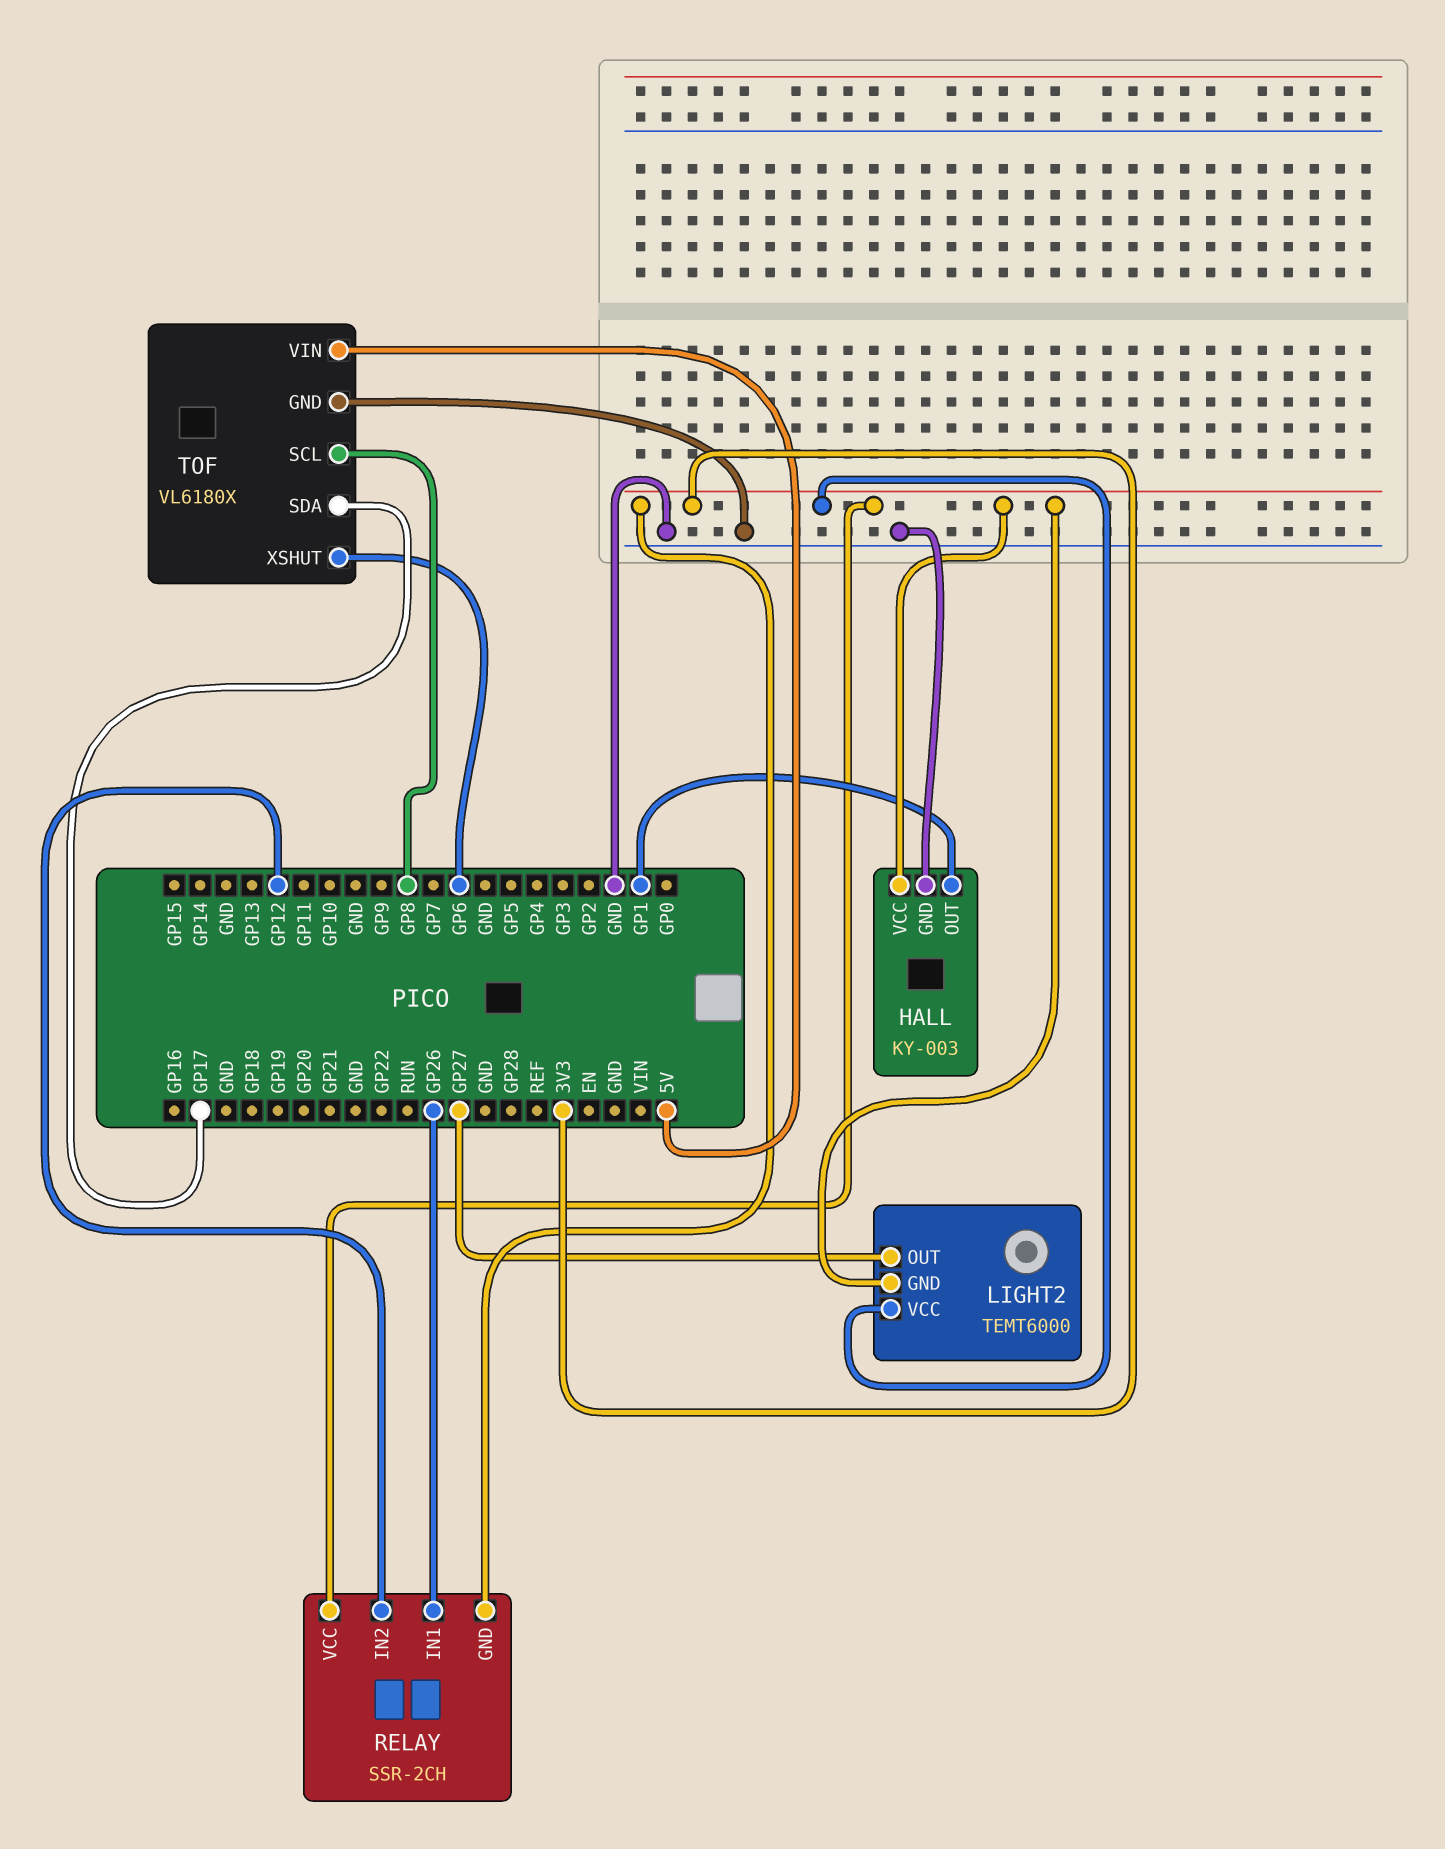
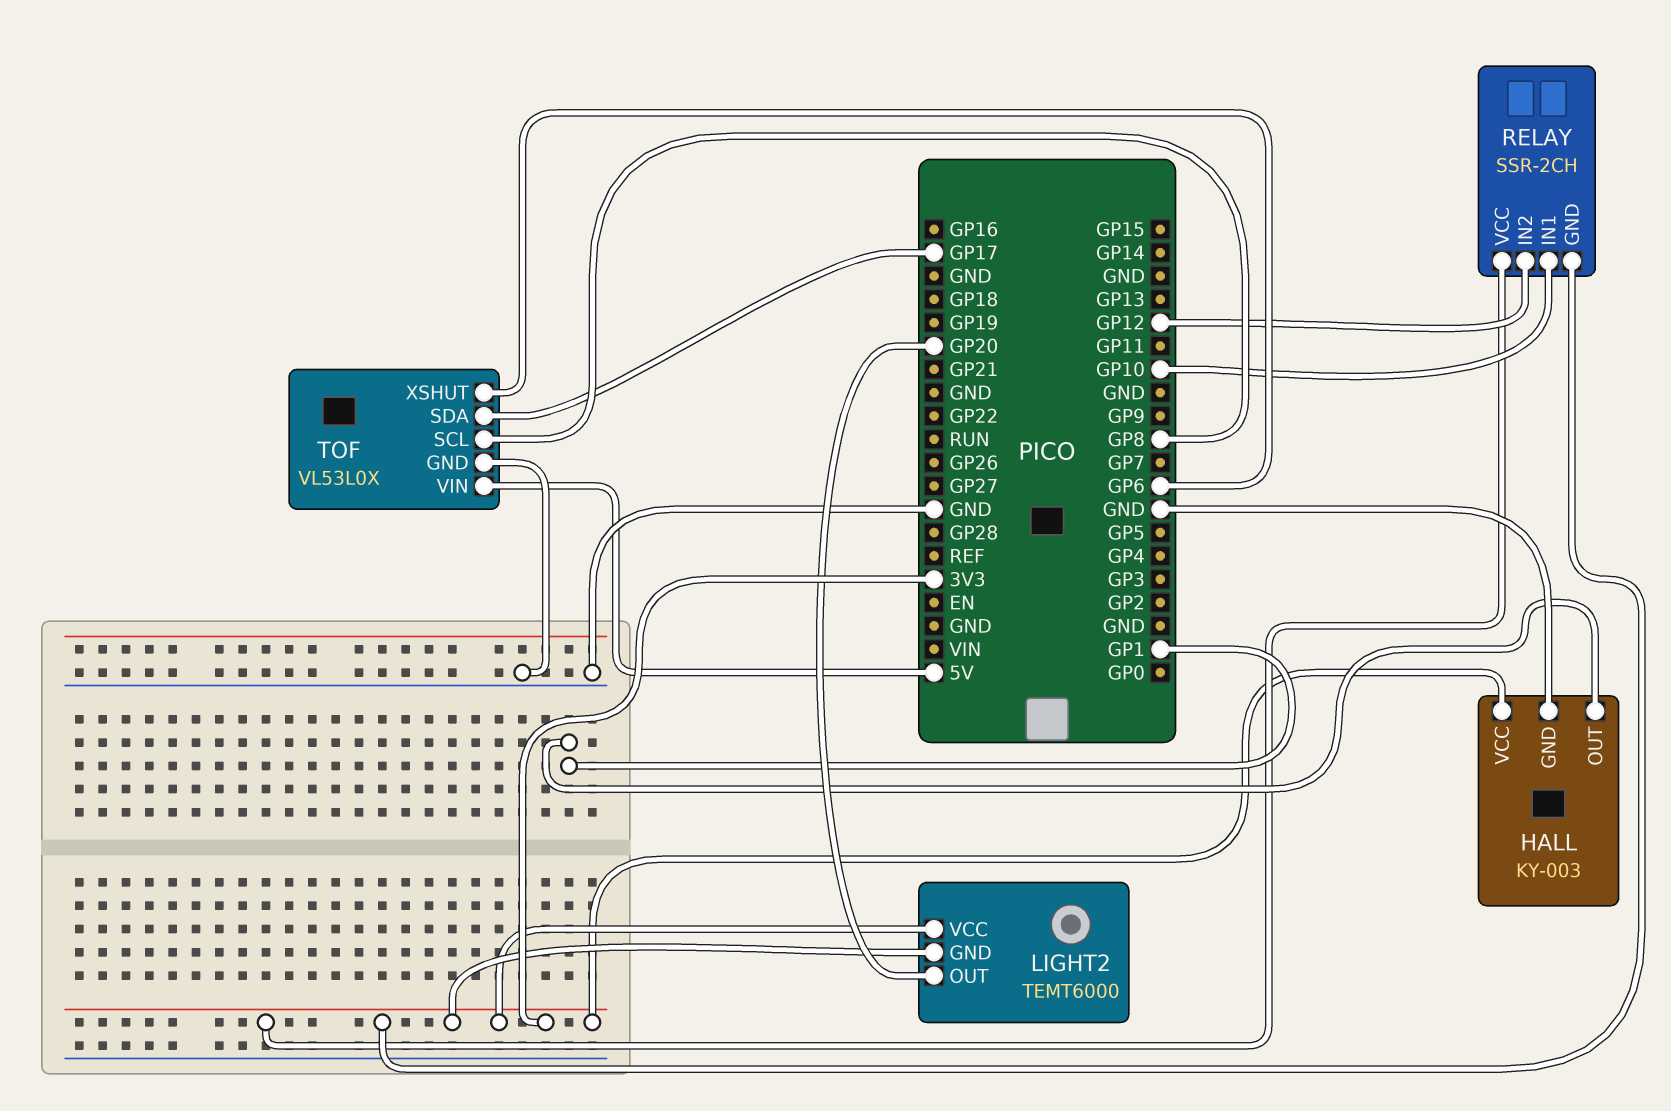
LIGHT2 pin OUT: GP27 -> GP20
RELAY pin IN1: GP26 -> GP10
TOF: VL6180X -> VL53L0X

